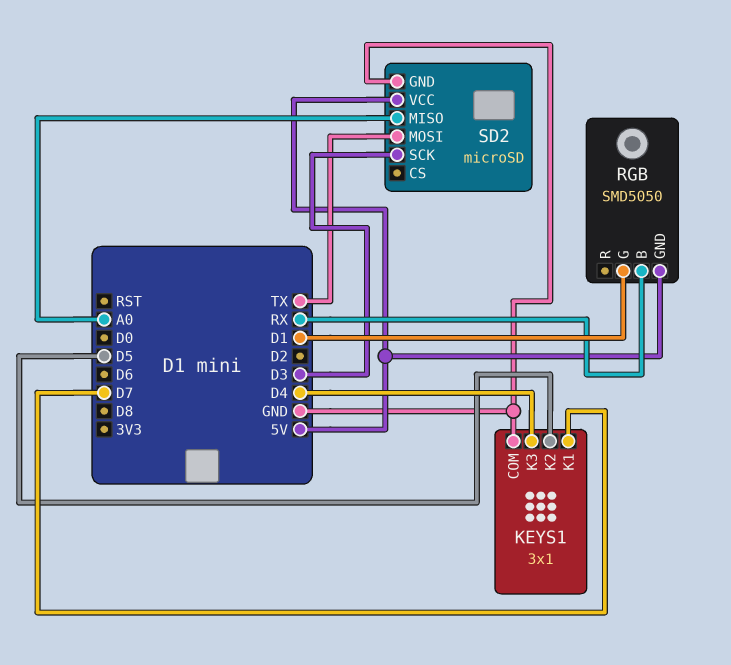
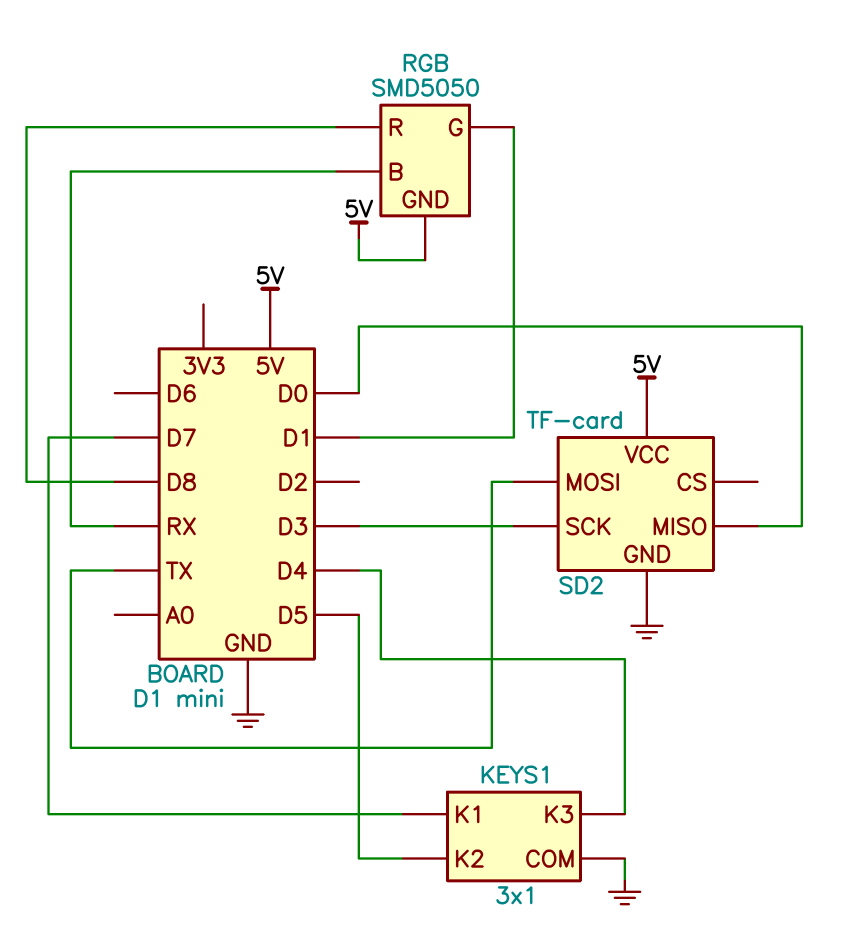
RGB pin R: none -> D8
SD2: microSD -> TF-card
SD2 pin MISO: A0 -> D0

